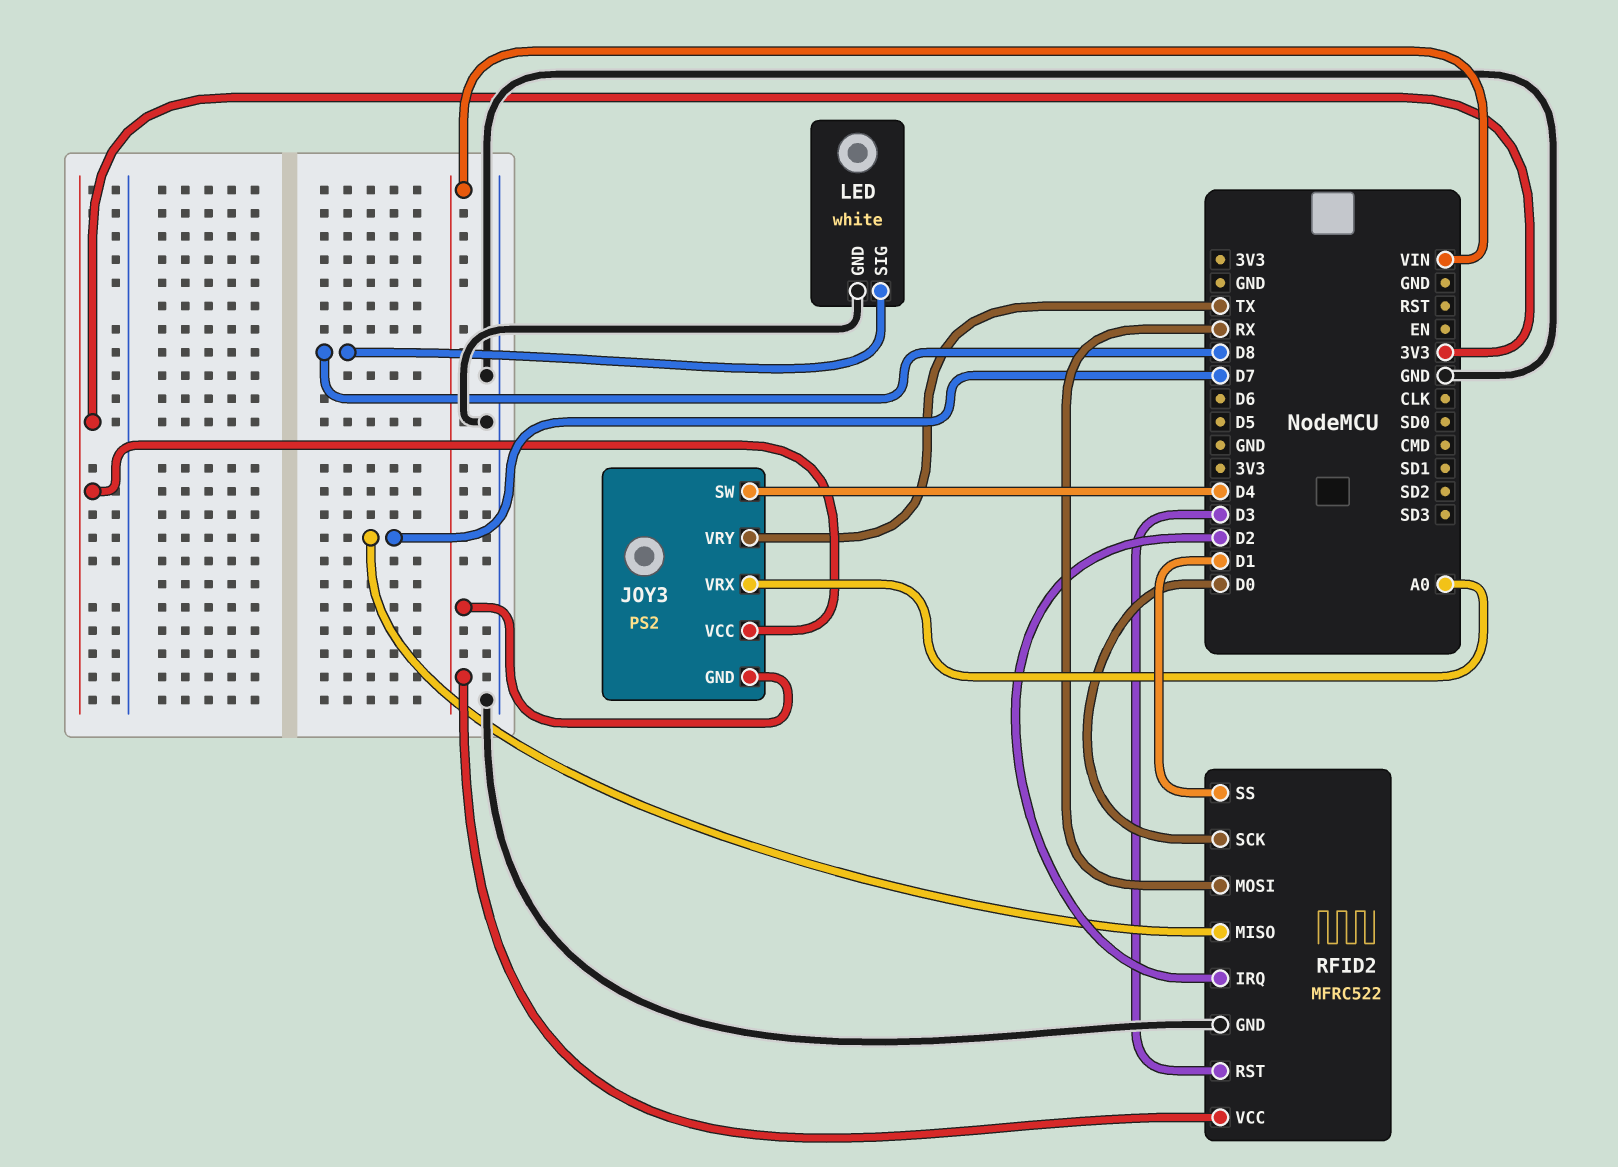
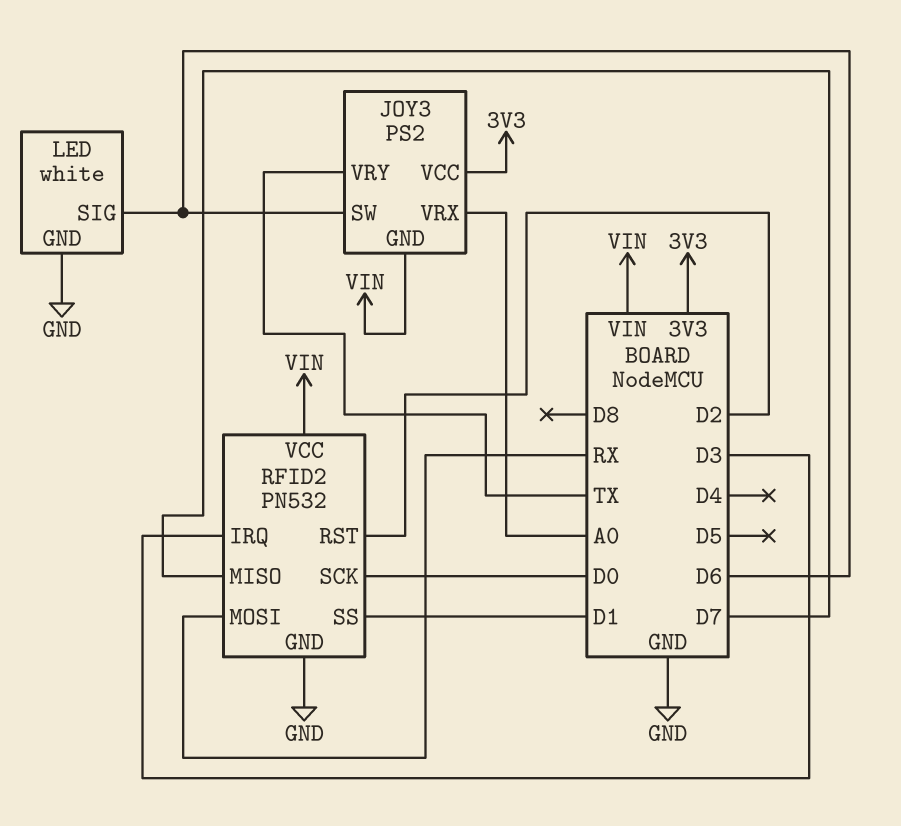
JOY3 pin SW: D4 -> D6
LED pin SIG: D8 -> D6
RFID2: MFRC522 -> PN532
RFID2 pin IRQ: D2 -> D3
RFID2 pin RST: D3 -> D2

